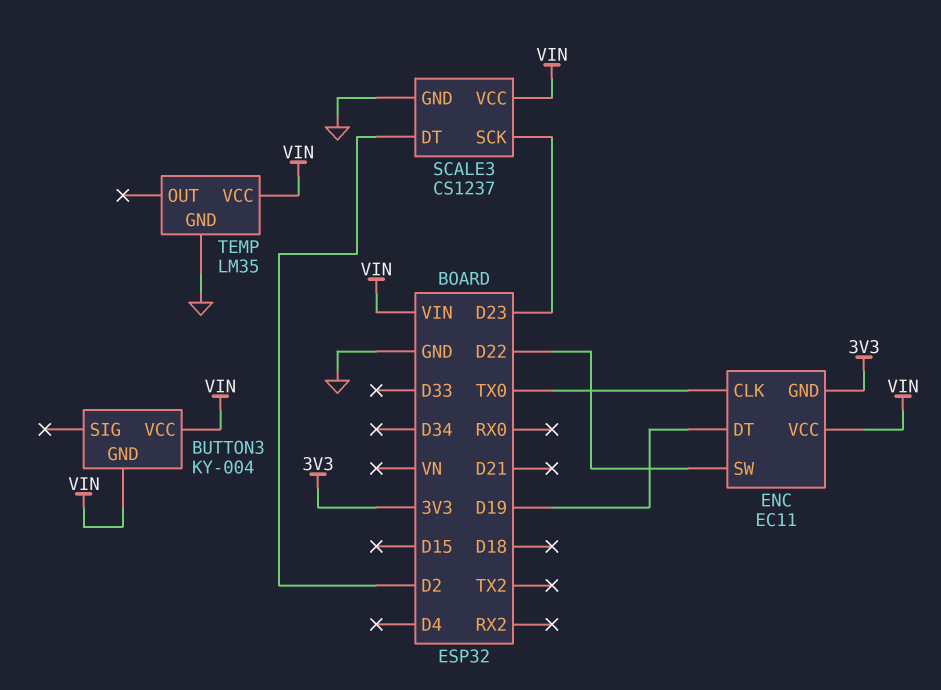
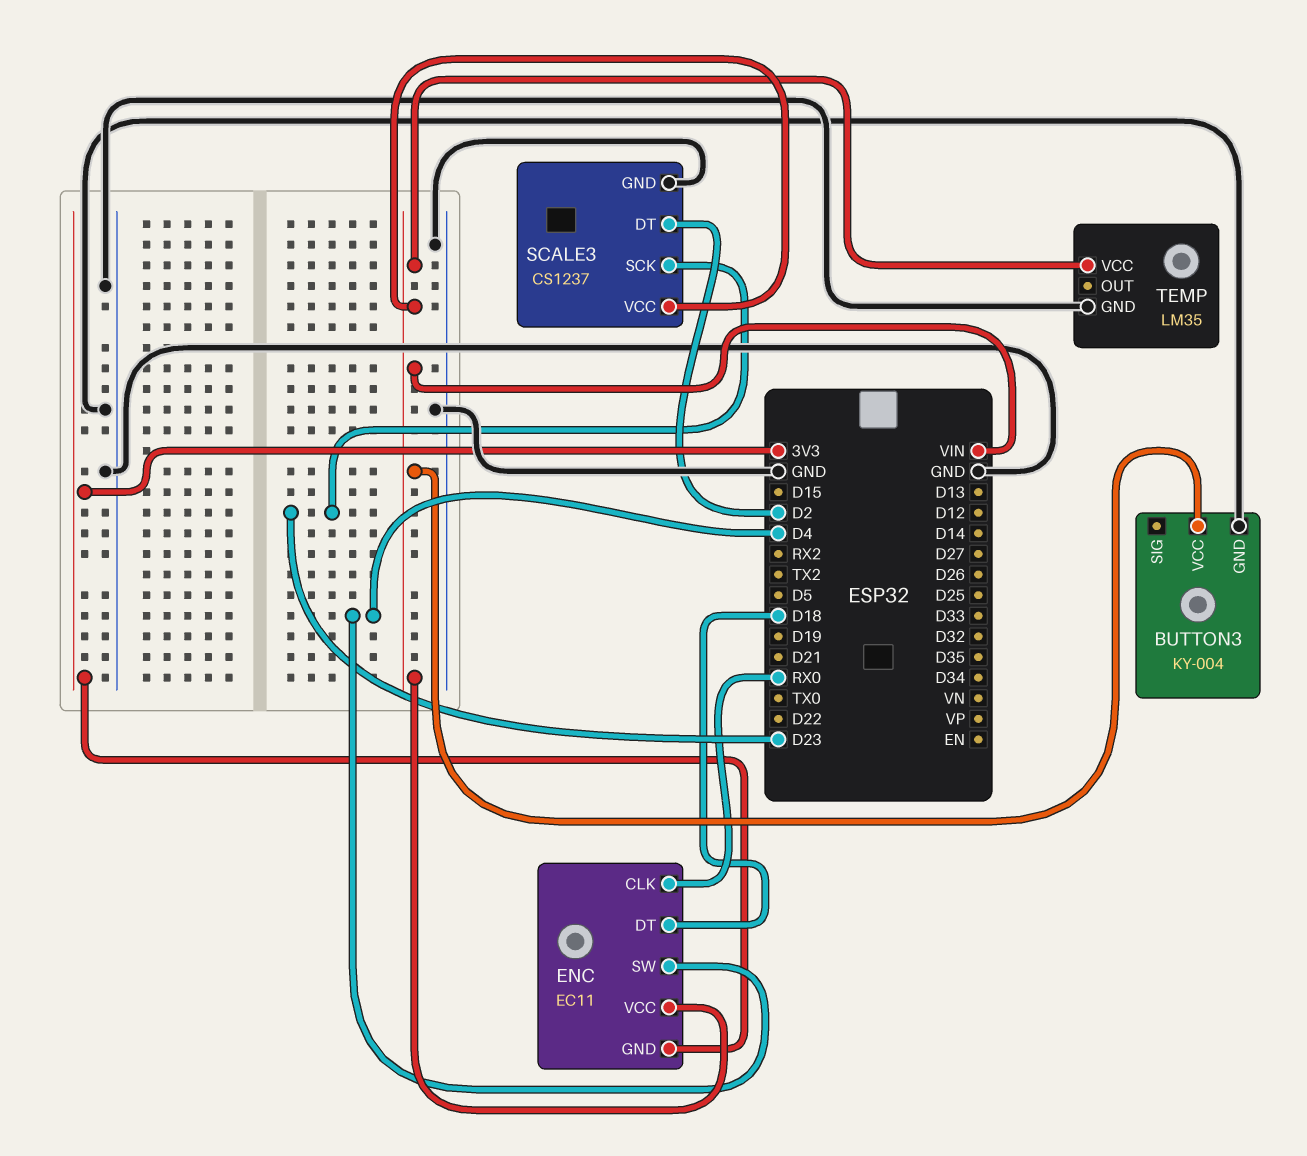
BUTTON3 pin GND: VIN -> GND
ENC pin CLK: TX0 -> RX0
ENC pin DT: D19 -> D18
ENC pin SW: D22 -> D4

